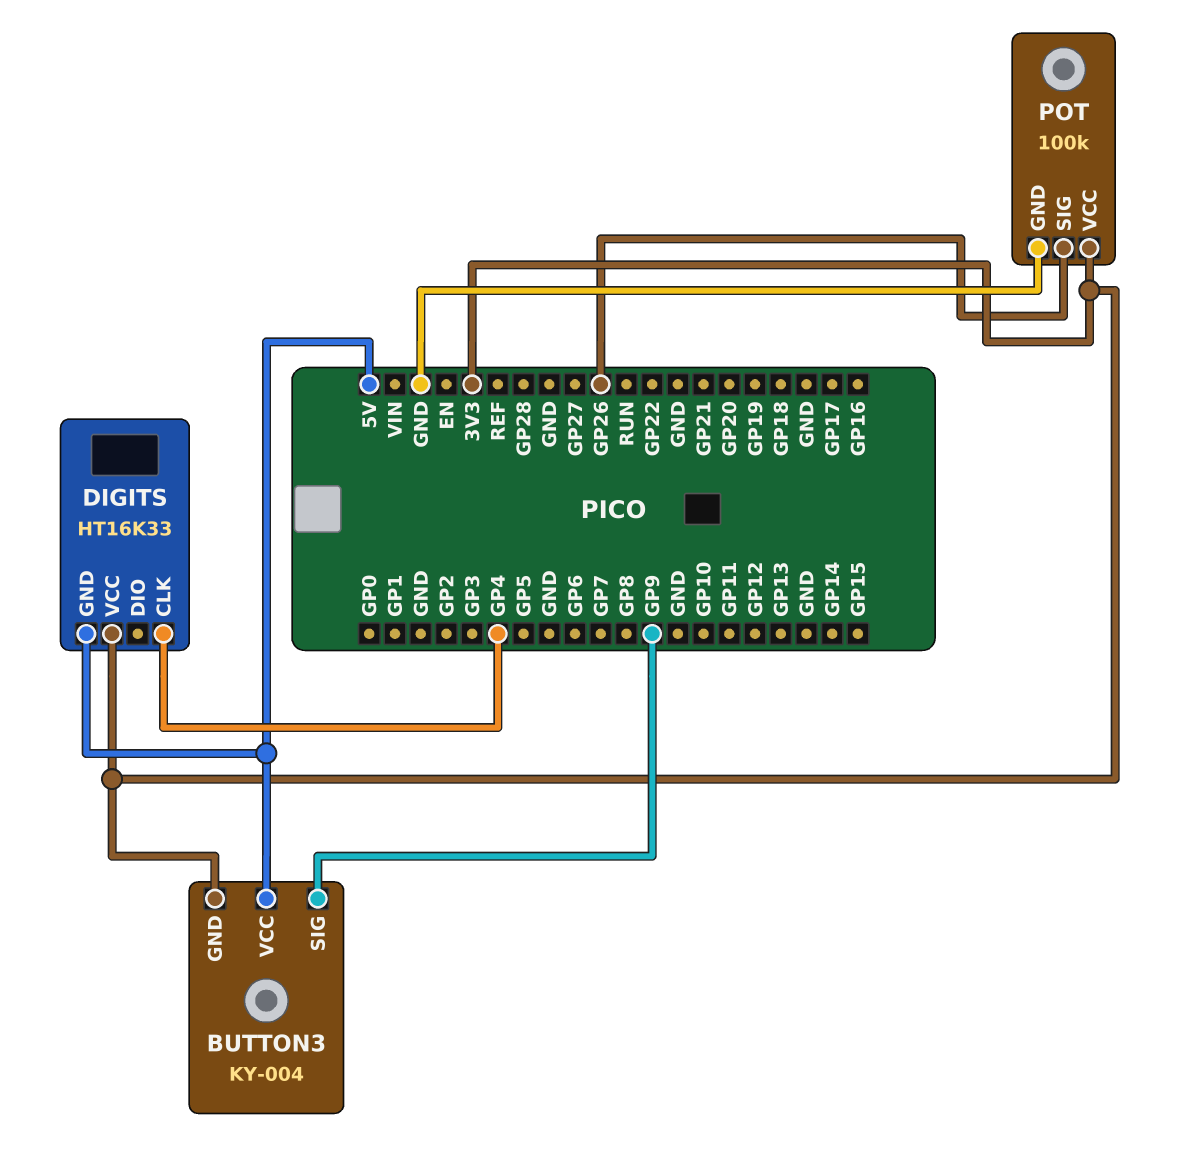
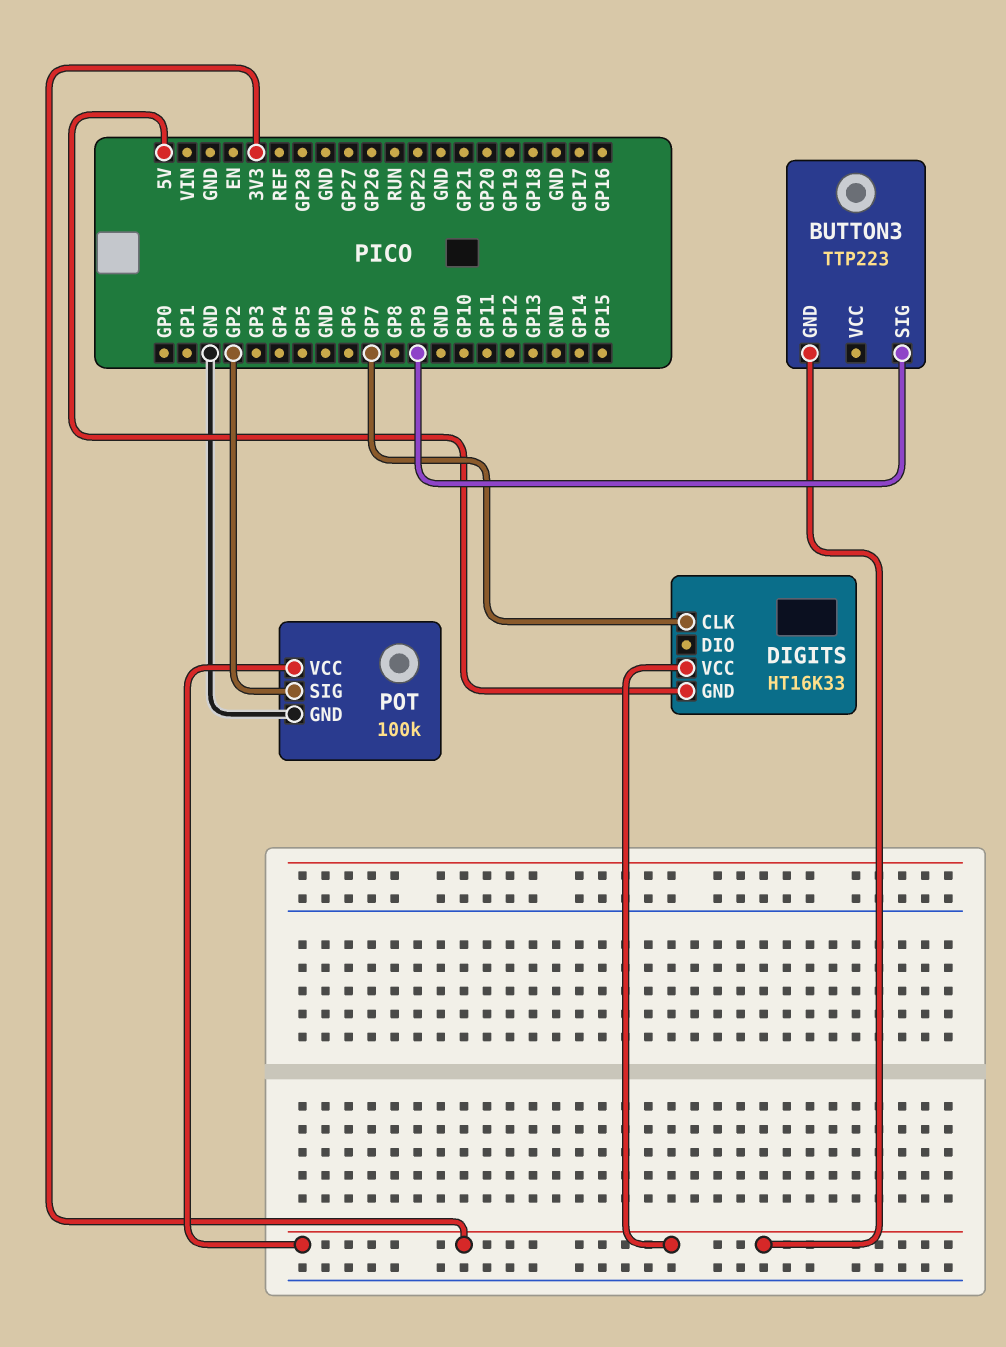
BUTTON3: KY-004 -> TTP223
BUTTON3 pin VCC: 5V -> none
DIGITS pin CLK: GP4 -> GP7
POT pin SIG: GP26 -> GP2

